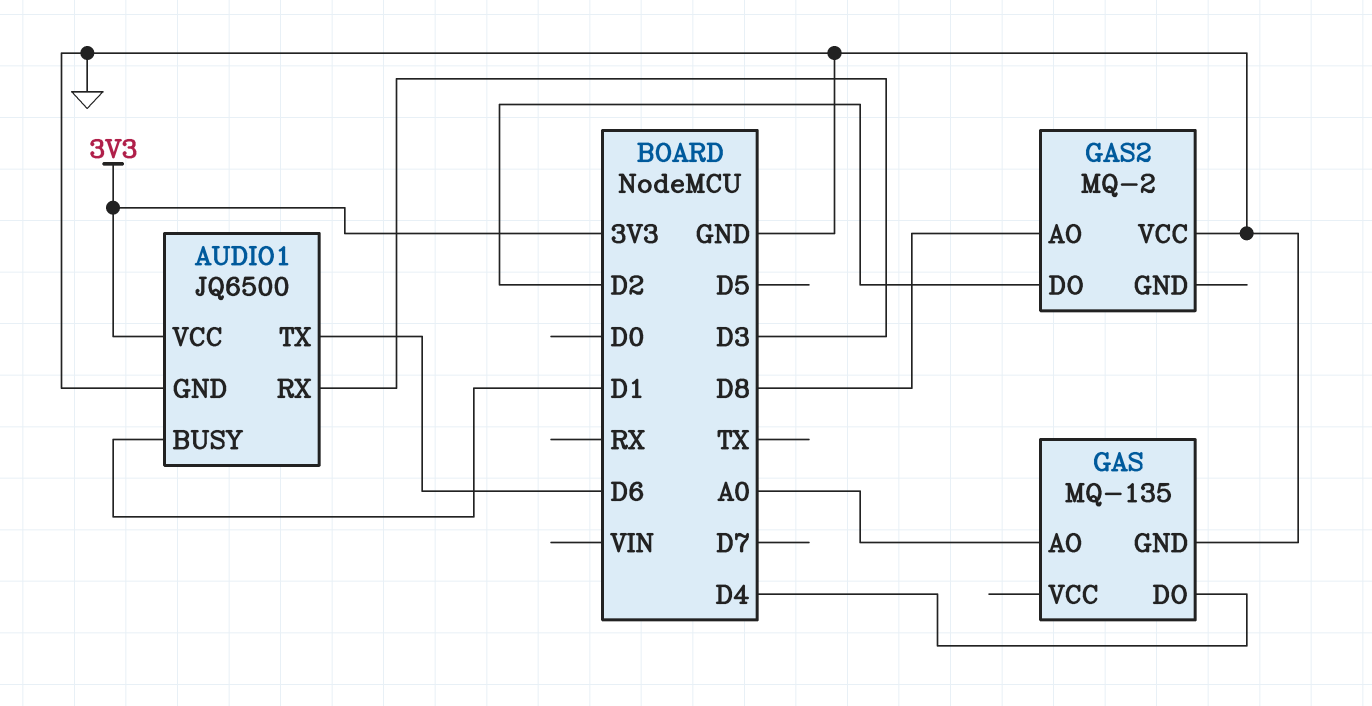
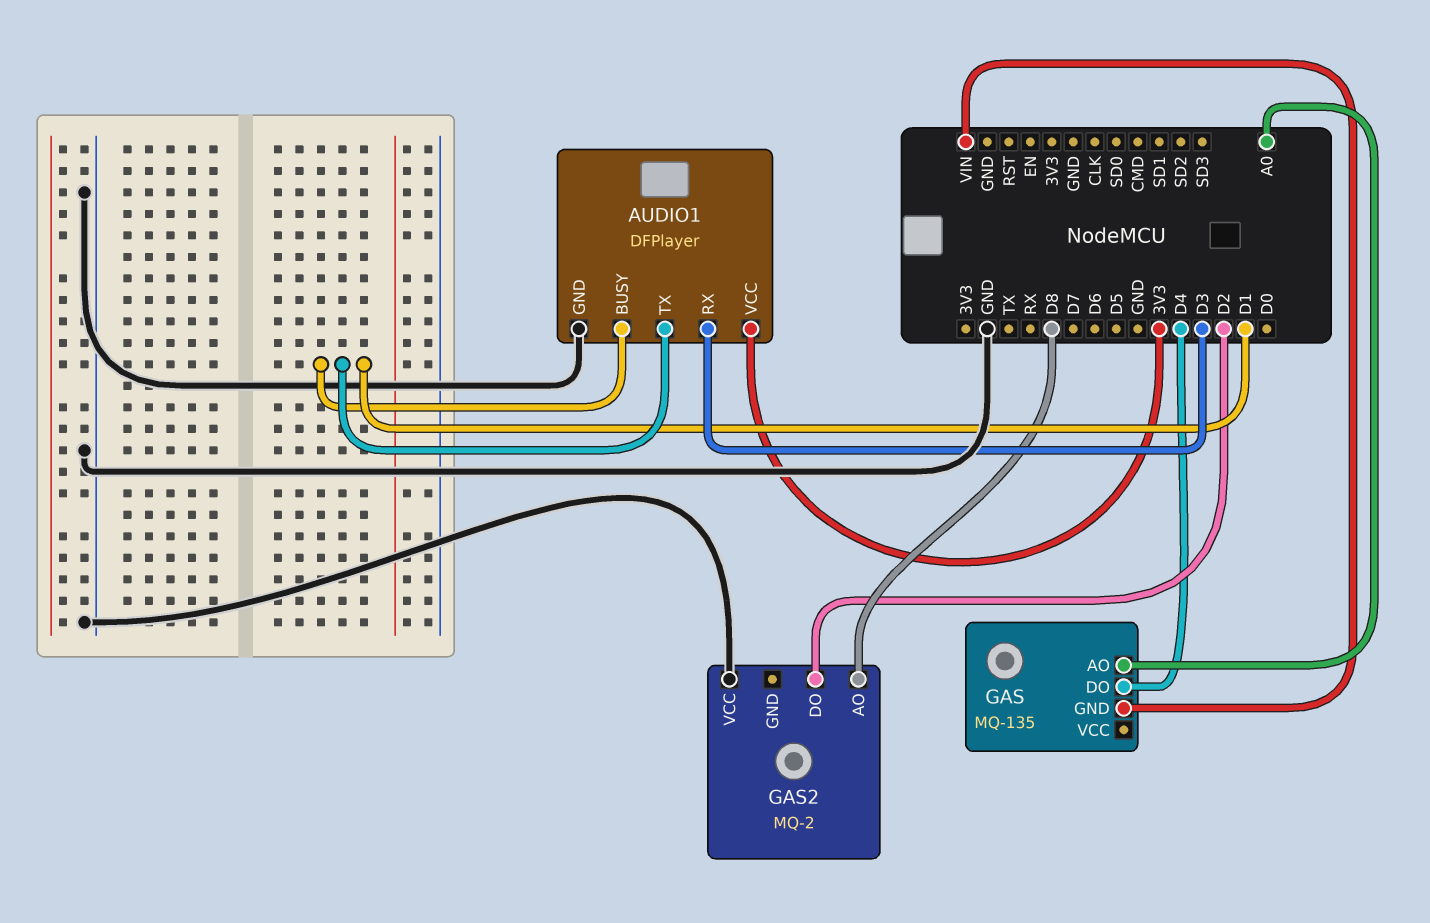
AUDIO1: JQ6500 -> DFPlayer
AUDIO1 pin TX: D6 -> D1
GAS pin GND: GND -> VIN

